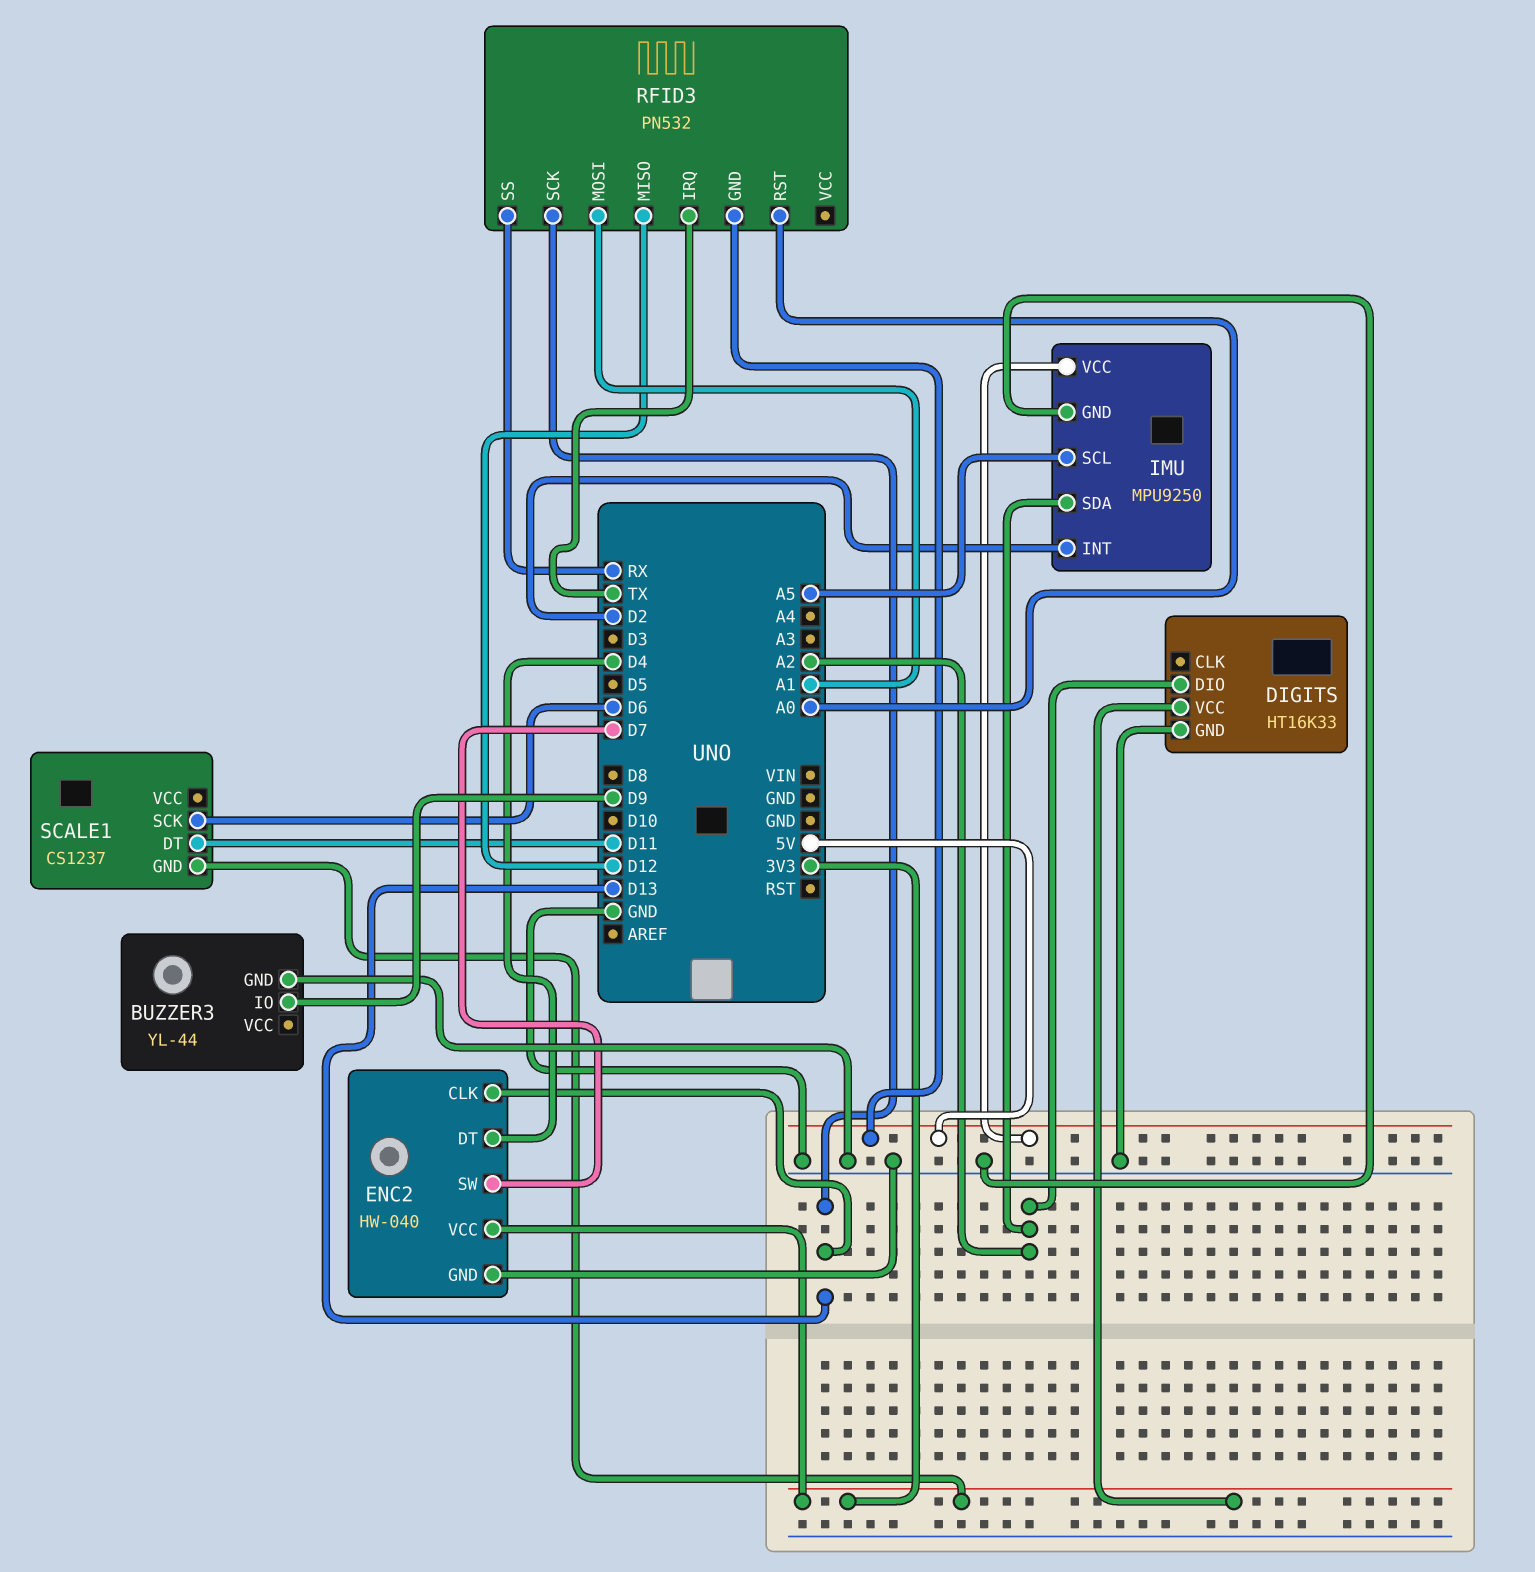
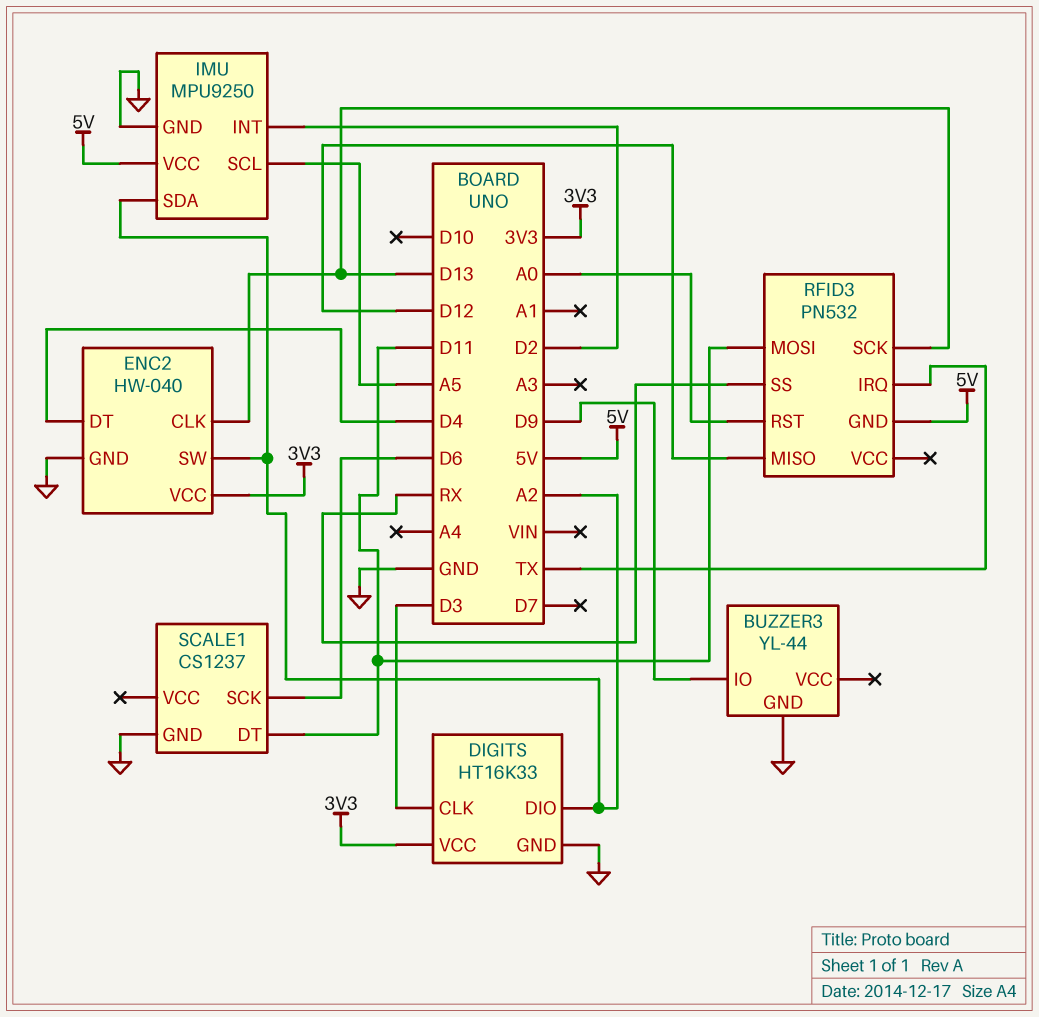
DIGITS pin CLK: none -> D3
ENC2 pin SW: D7 -> A2
RFID3 pin MOSI: A1 -> D11
SCALE1 pin GND: 3V3 -> GND

